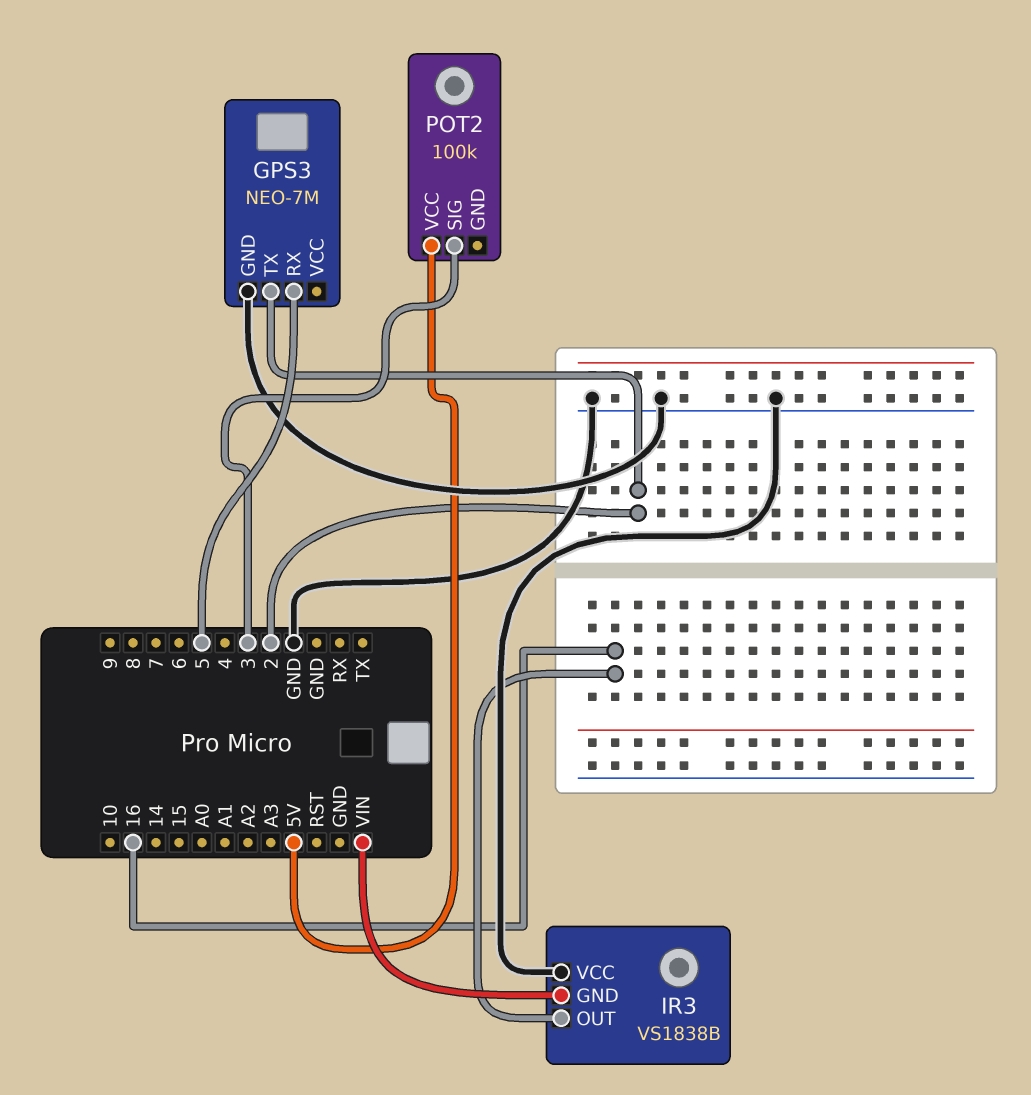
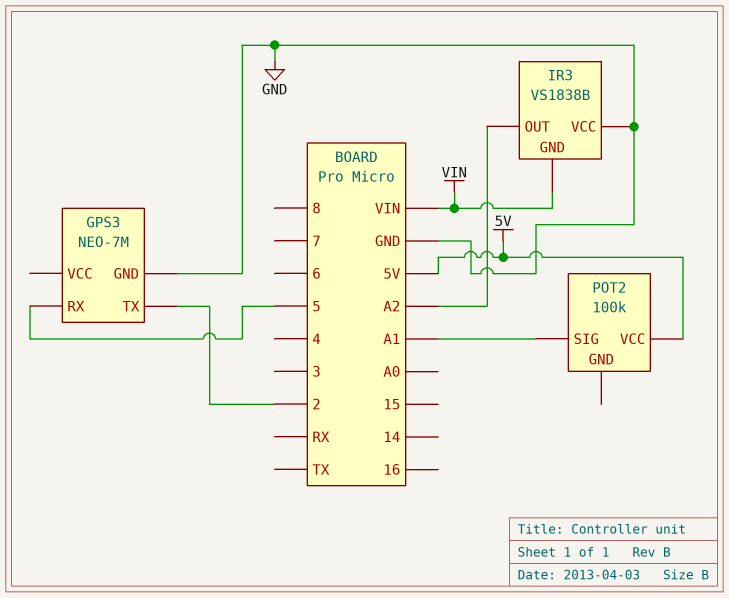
IR3 pin OUT: 16 -> A2
POT2 pin SIG: 3 -> A1

